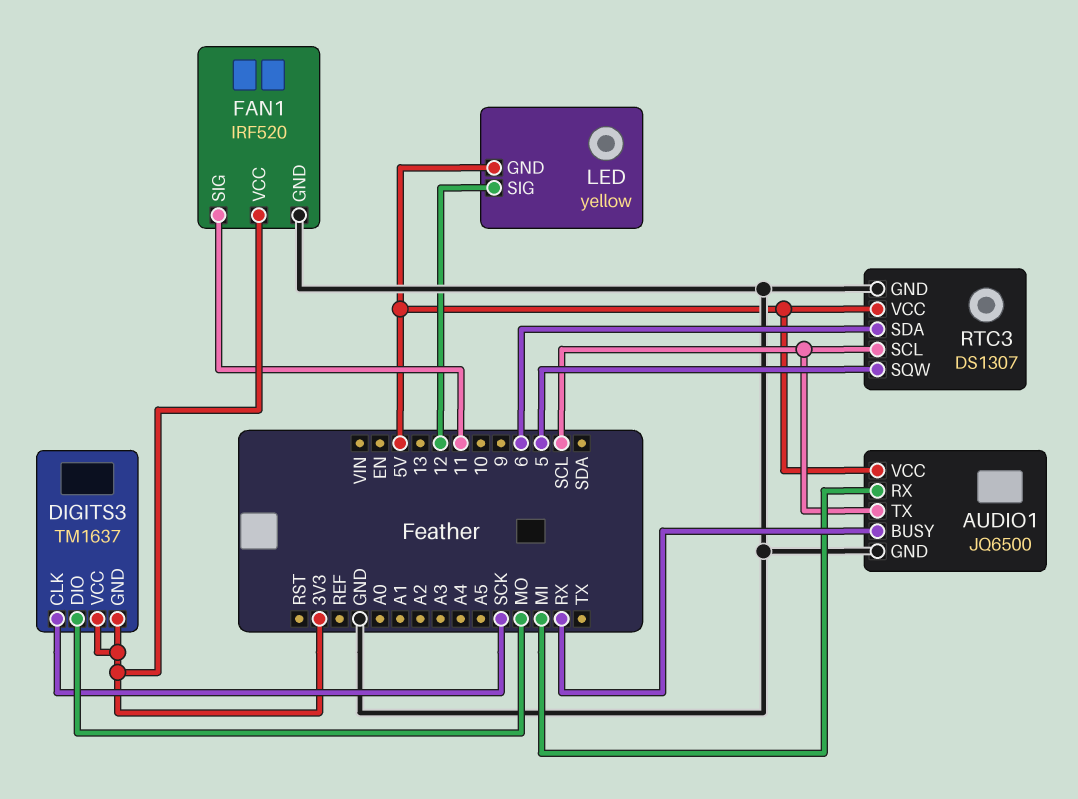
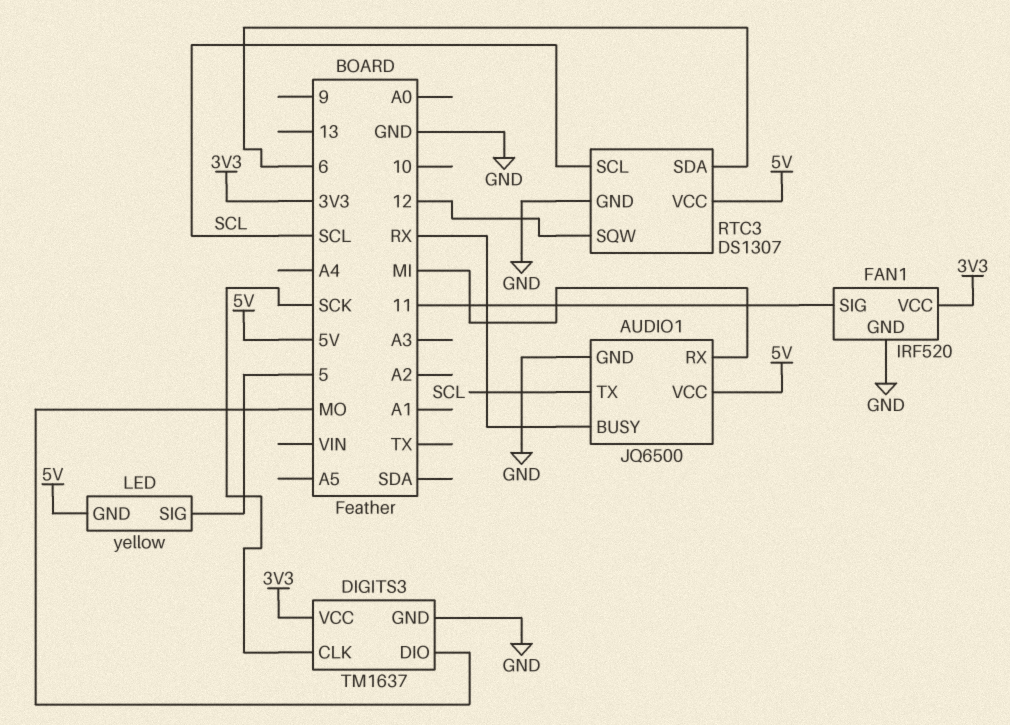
DIGITS3 pin GND: 3V3 -> GND
LED pin SIG: 12 -> 5
RTC3 pin SQW: 5 -> 12

